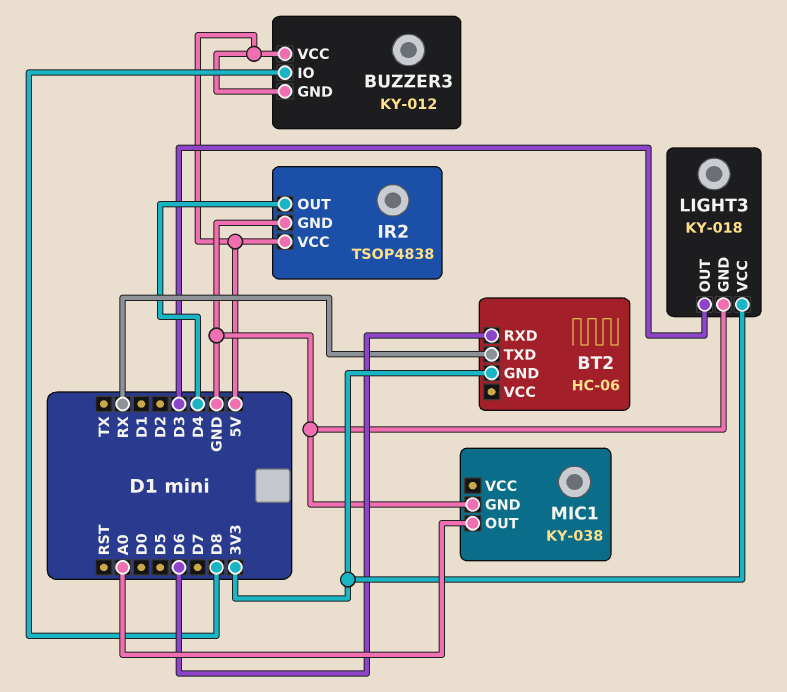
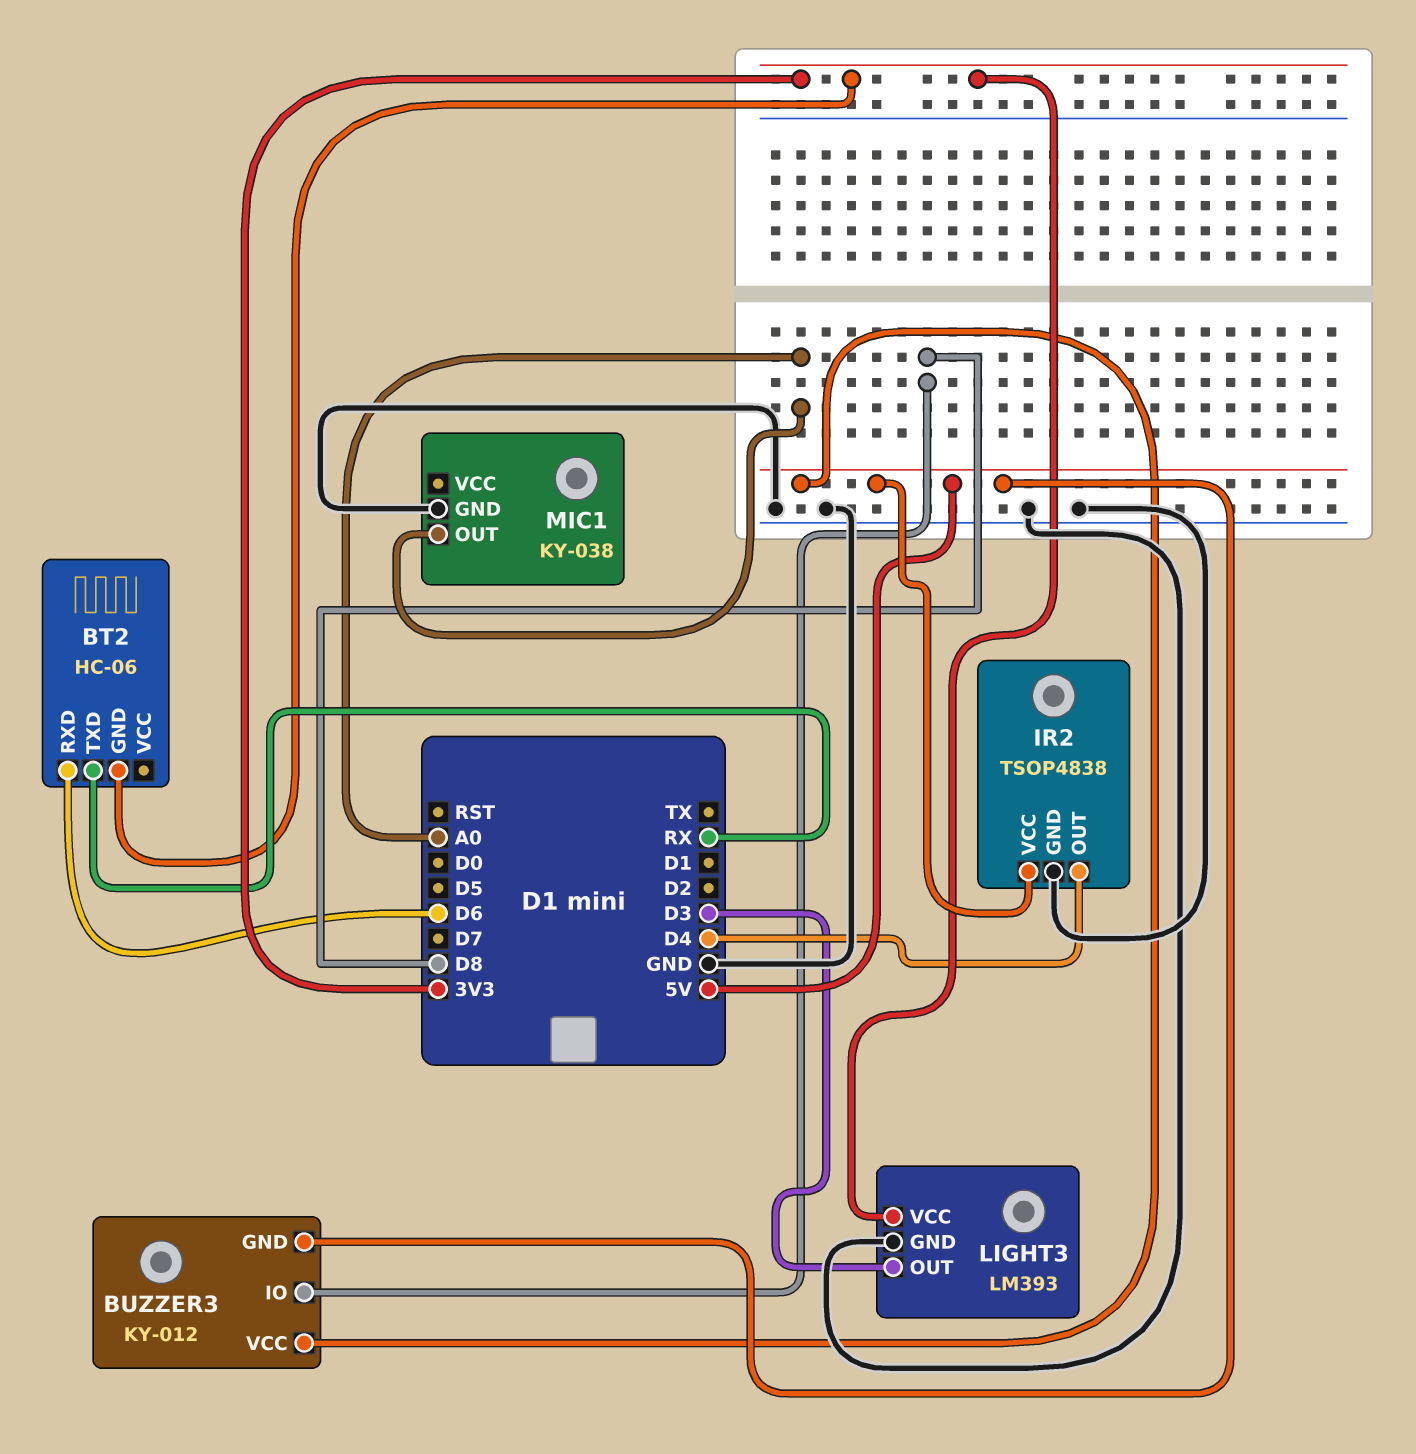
LIGHT3: KY-018 -> LM393

